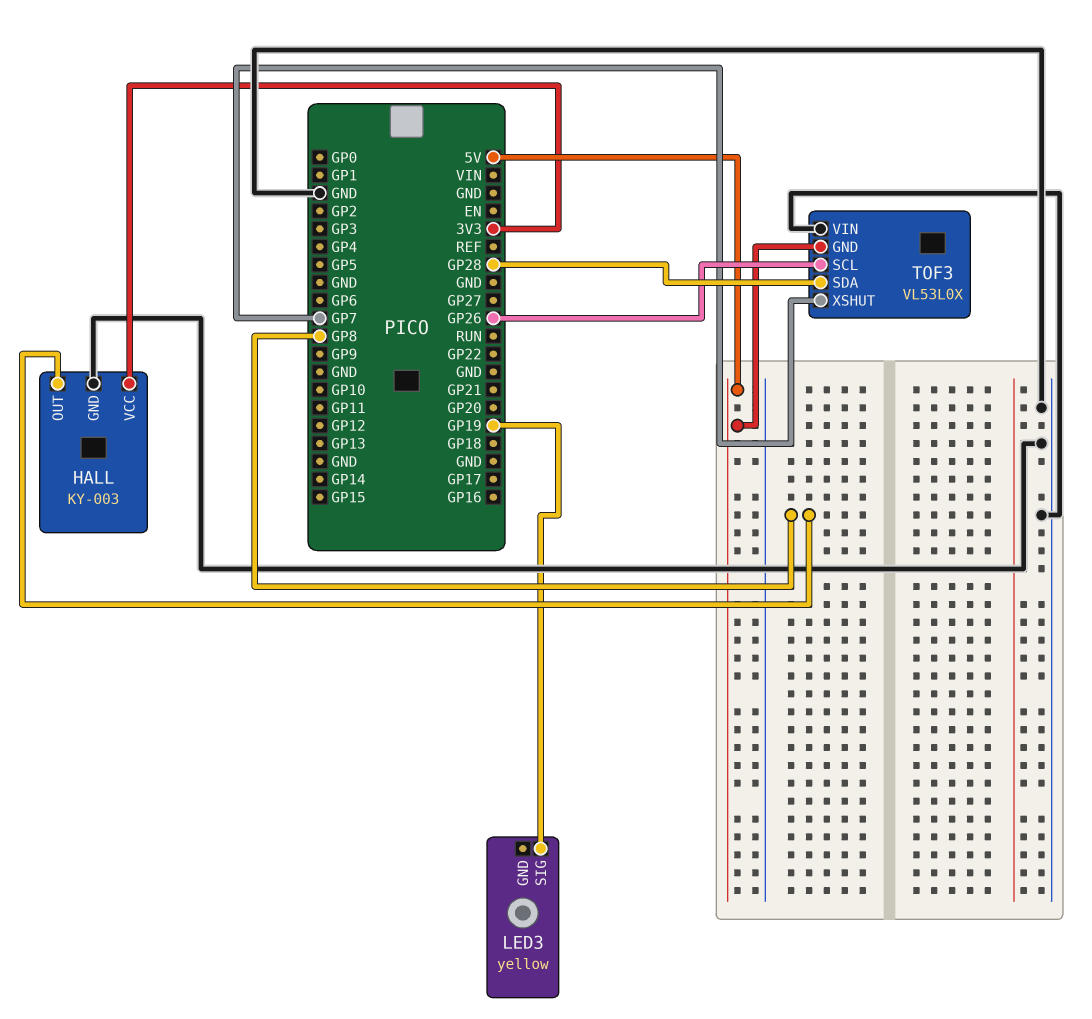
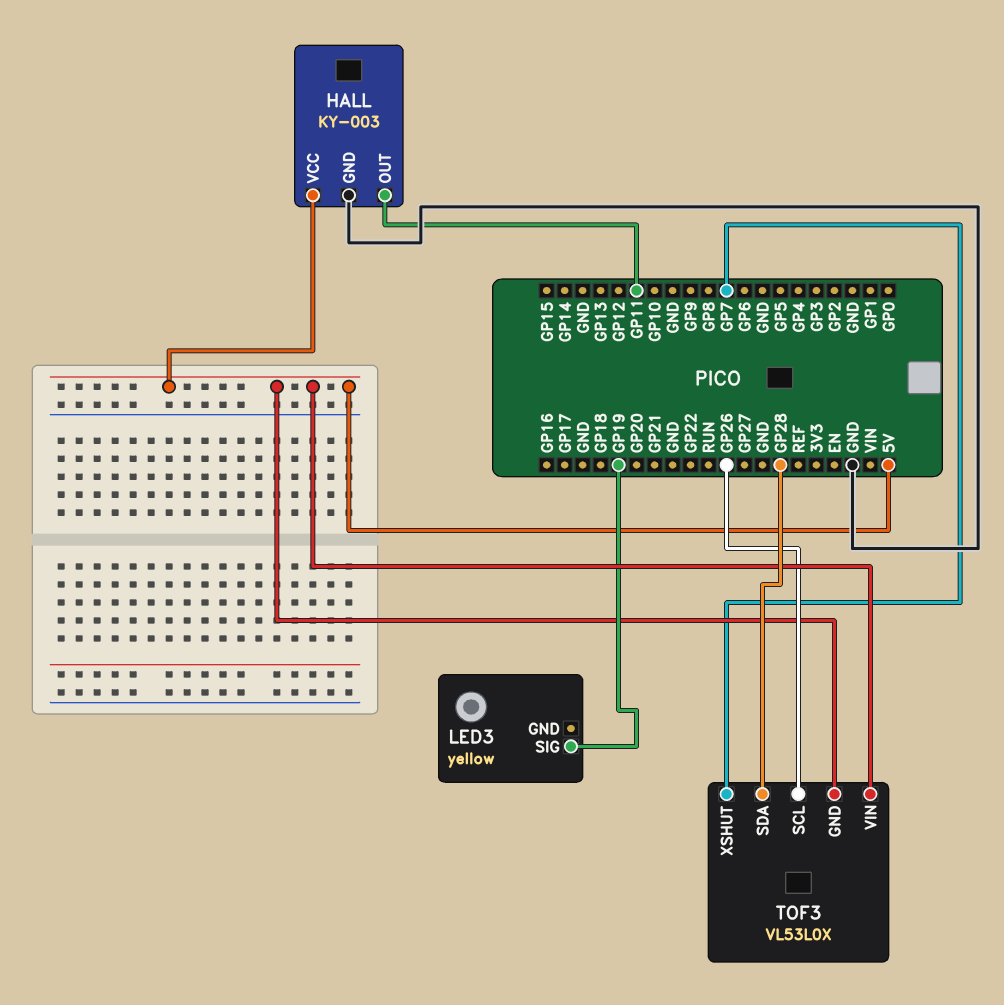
HALL pin OUT: GP8 -> GP11
HALL pin VCC: 3V3 -> 5V
TOF3 pin VIN: GND -> 5V

